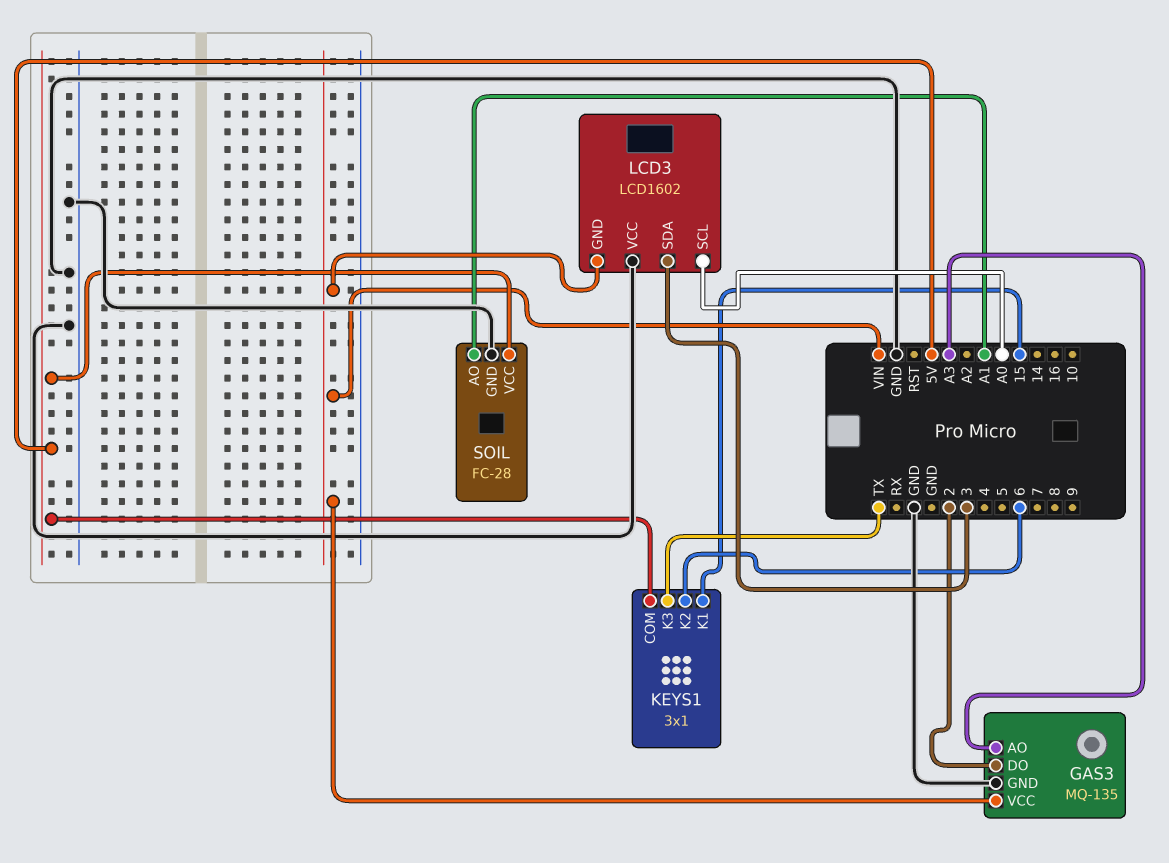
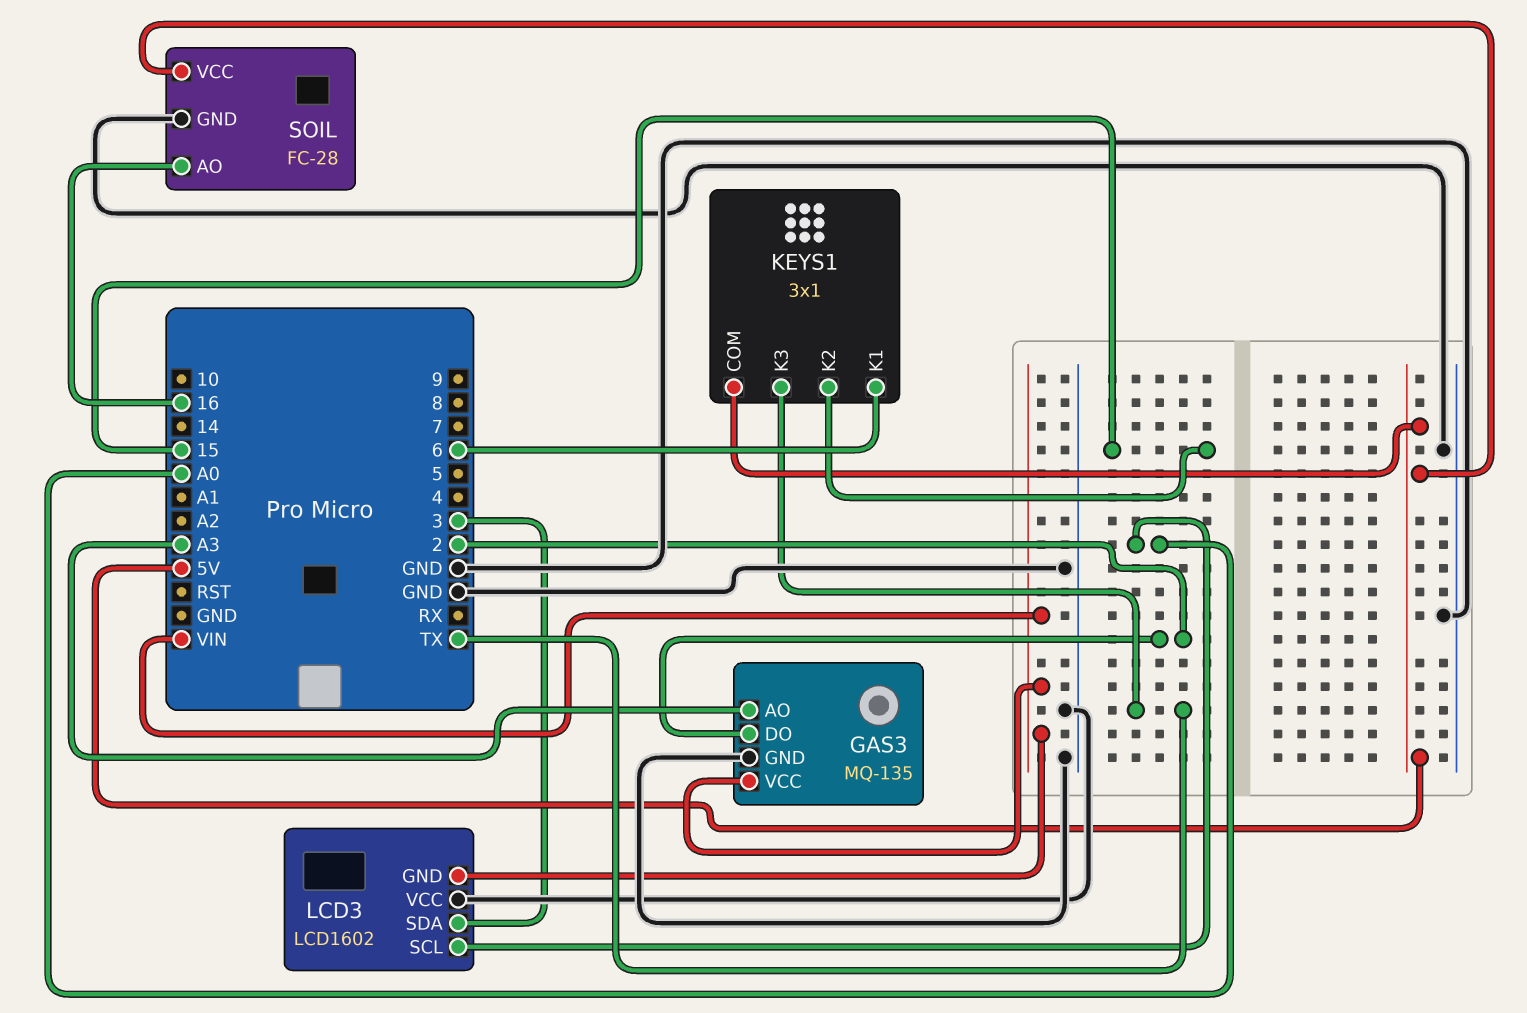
KEYS1 pin K1: 15 -> 6
KEYS1 pin K2: 6 -> 15
SOIL pin AO: A1 -> 16

